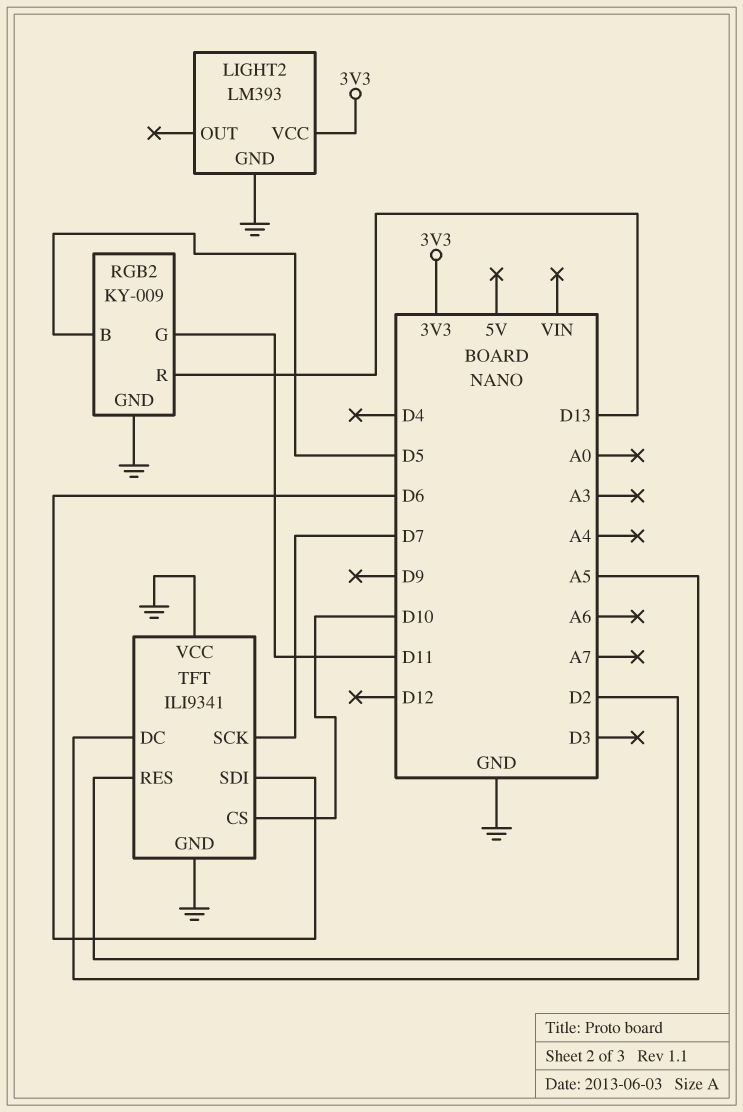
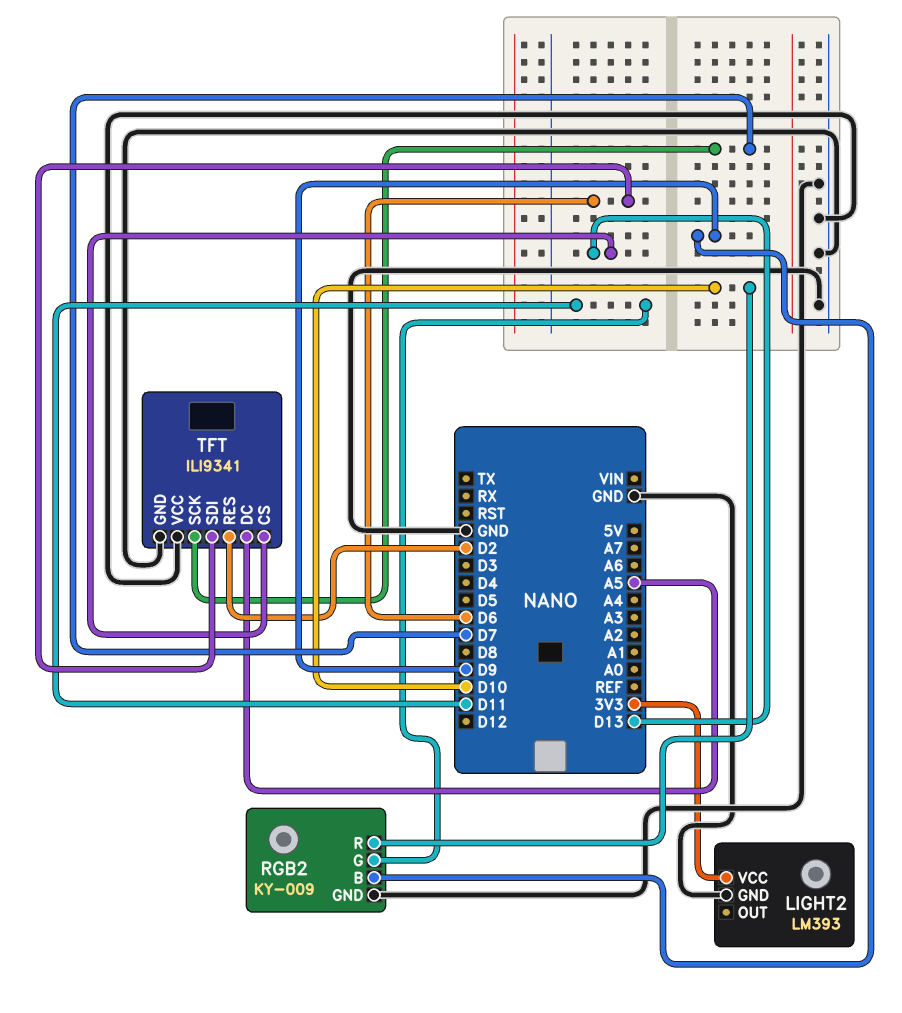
RGB2 pin B: D5 -> D9
RGB2 pin R: D13 -> D10
TFT pin CS: D10 -> D13

